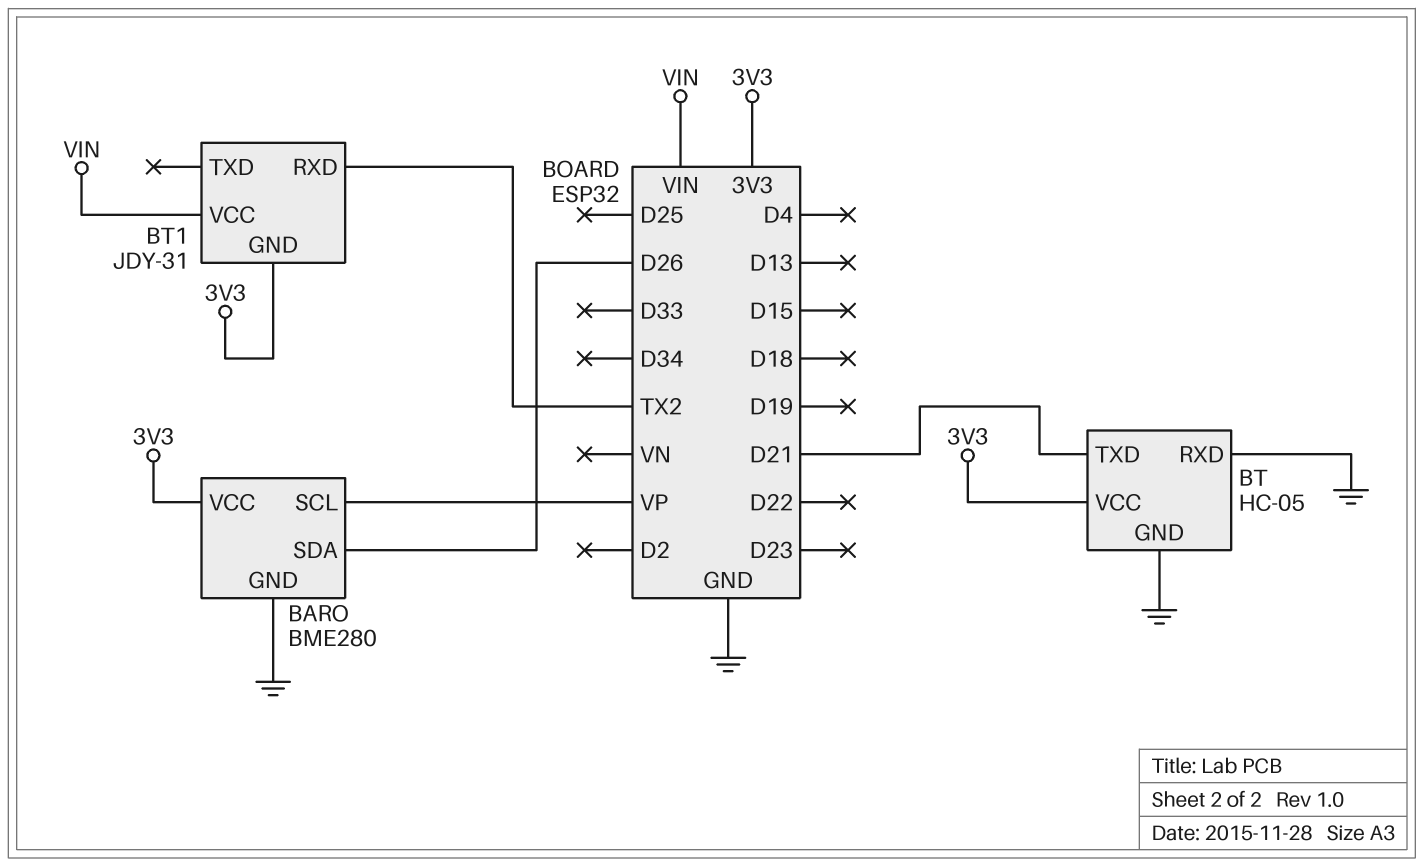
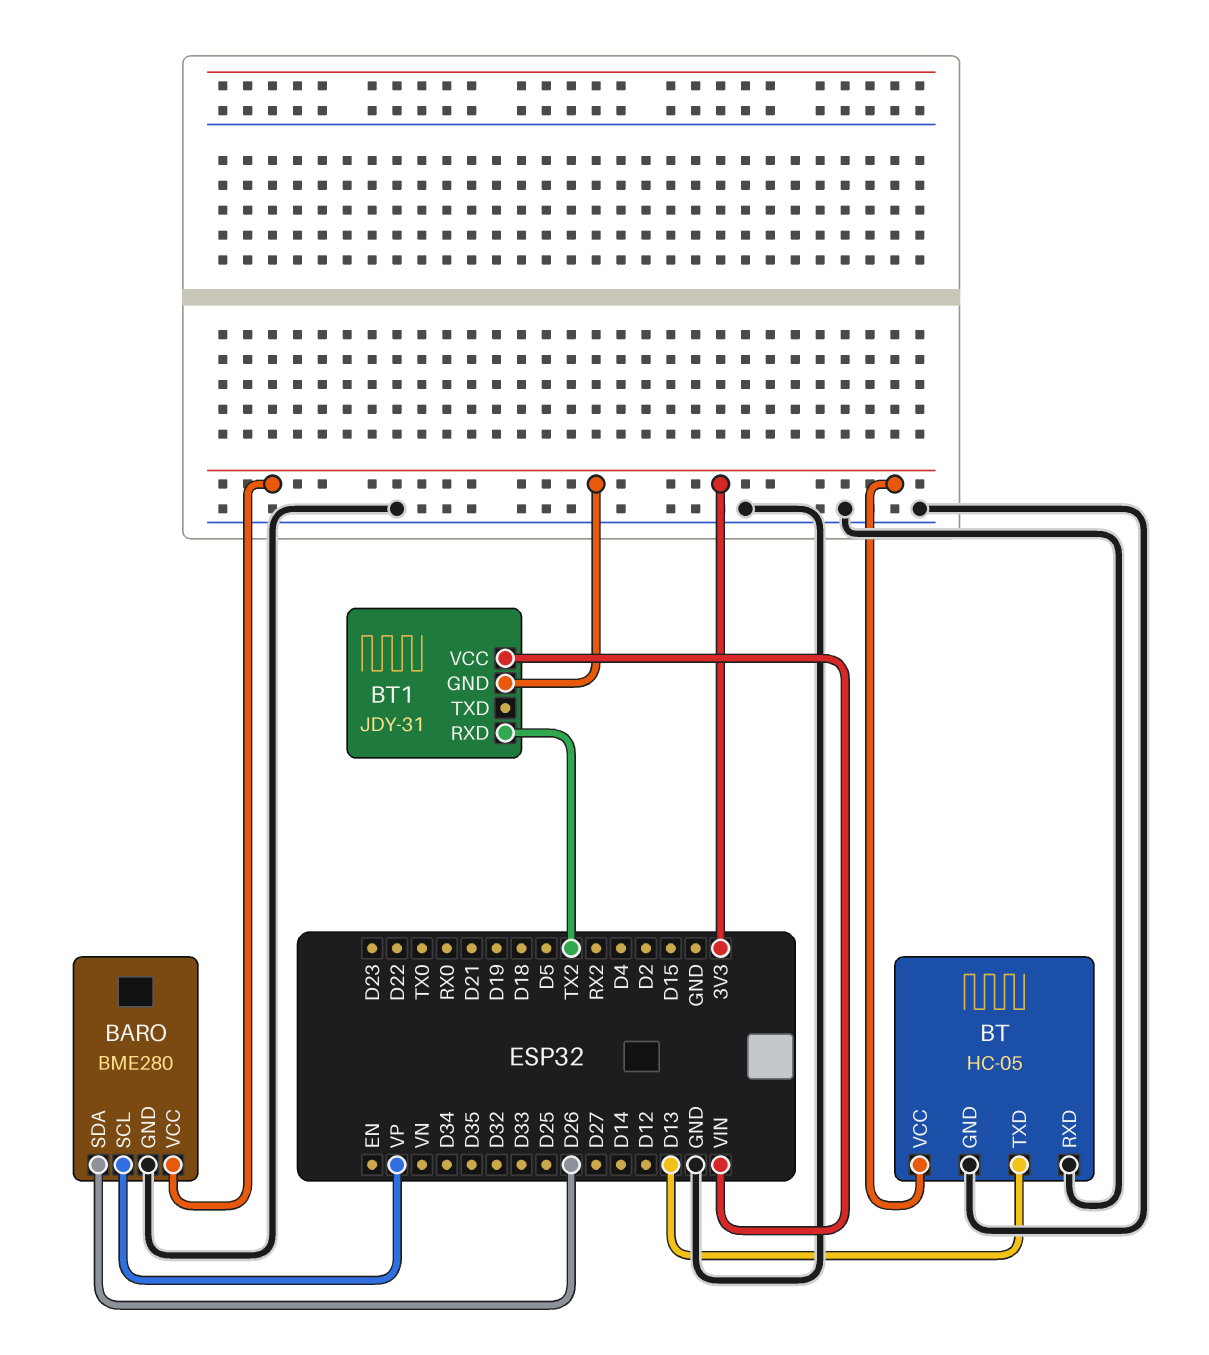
BT pin TXD: D21 -> D13

